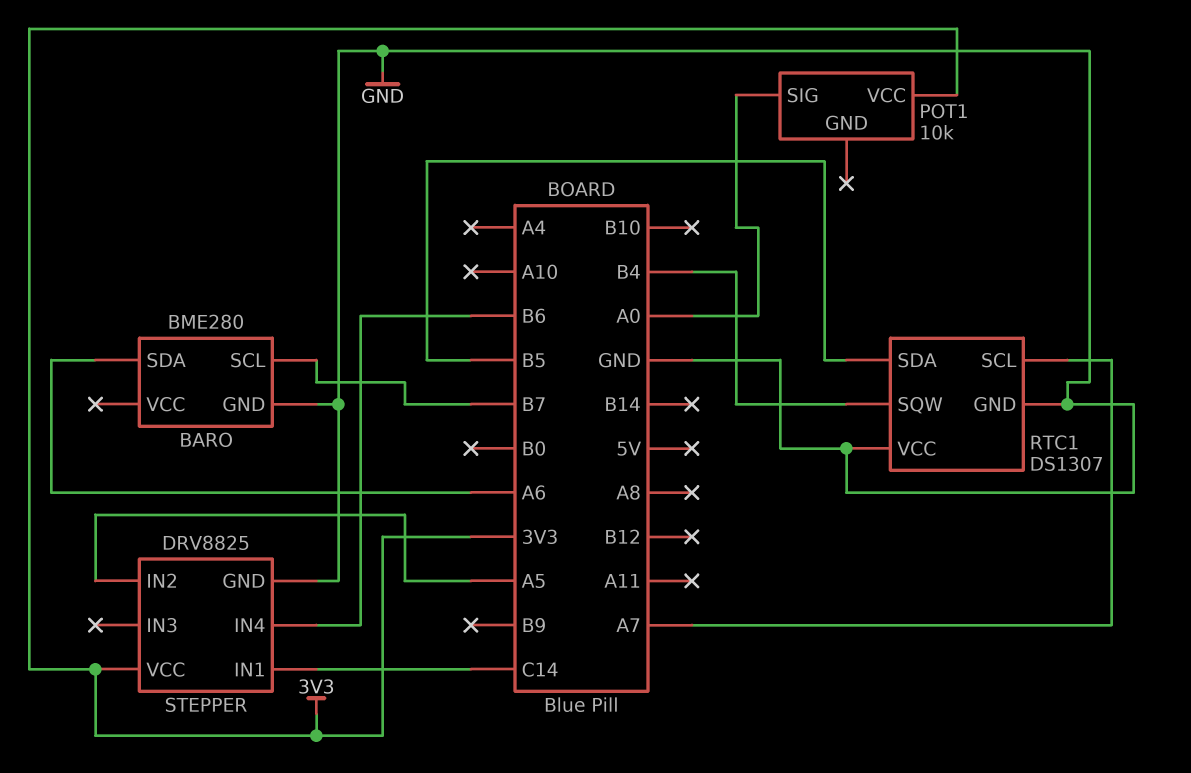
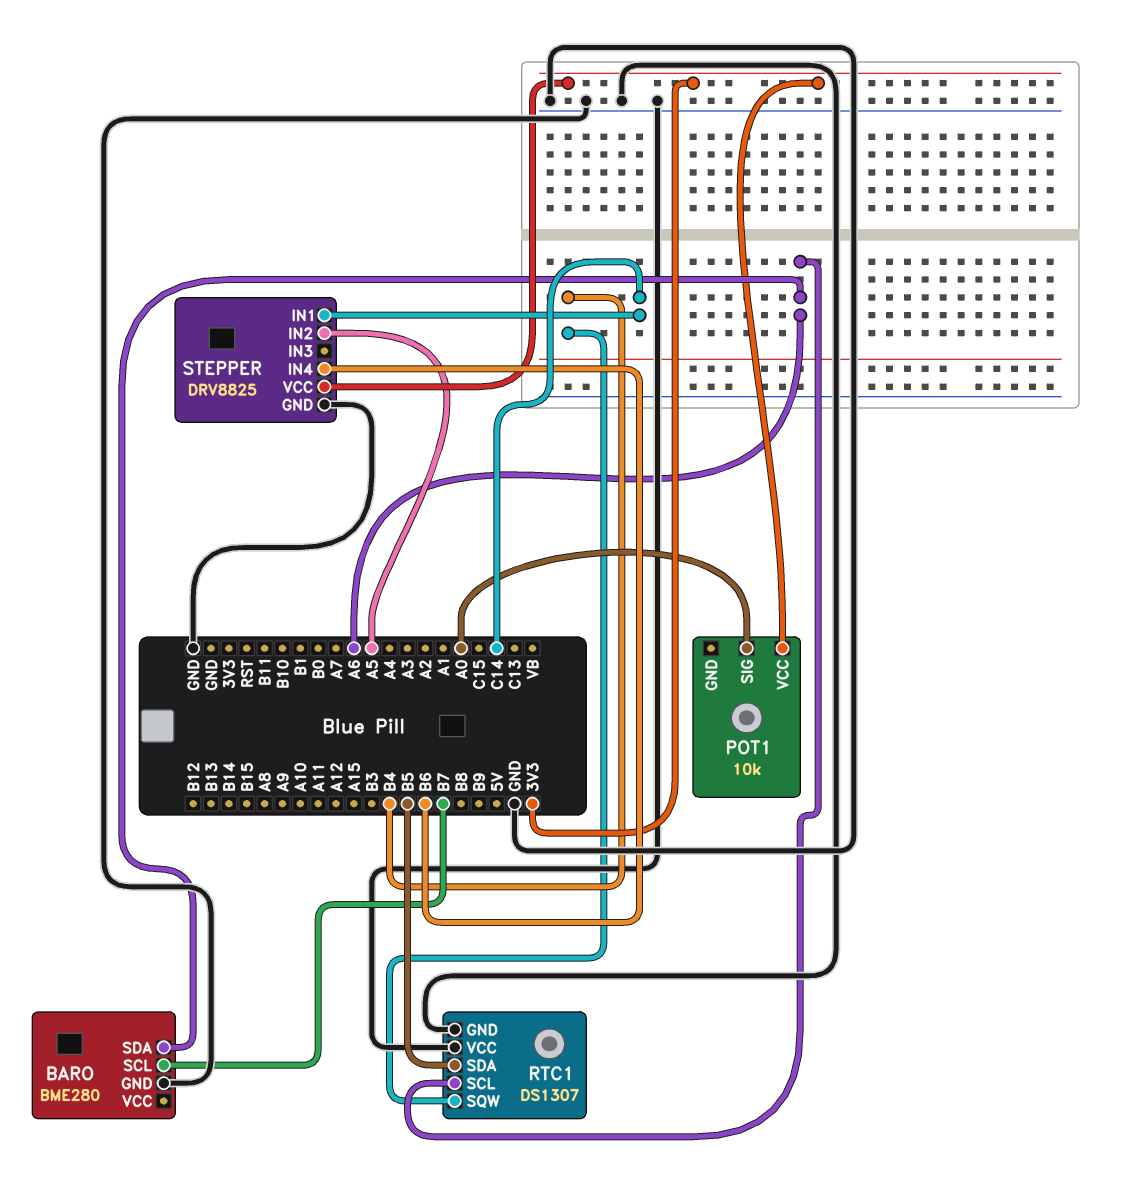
RTC1 pin SCL: A7 -> A6

